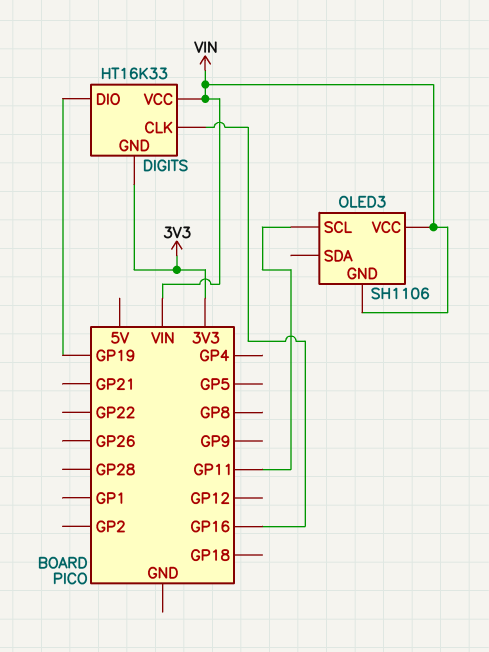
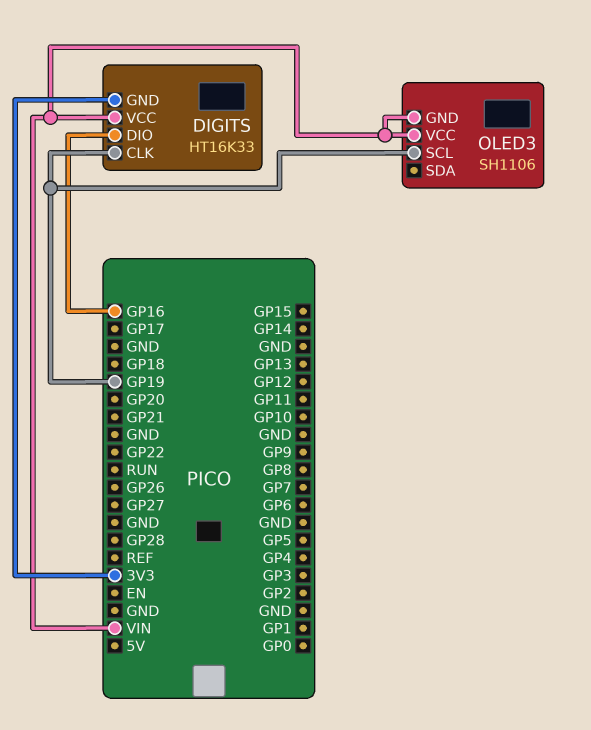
DIGITS pin CLK: GP16 -> GP19
DIGITS pin DIO: GP19 -> GP16
OLED3 pin SCL: GP11 -> GP19

